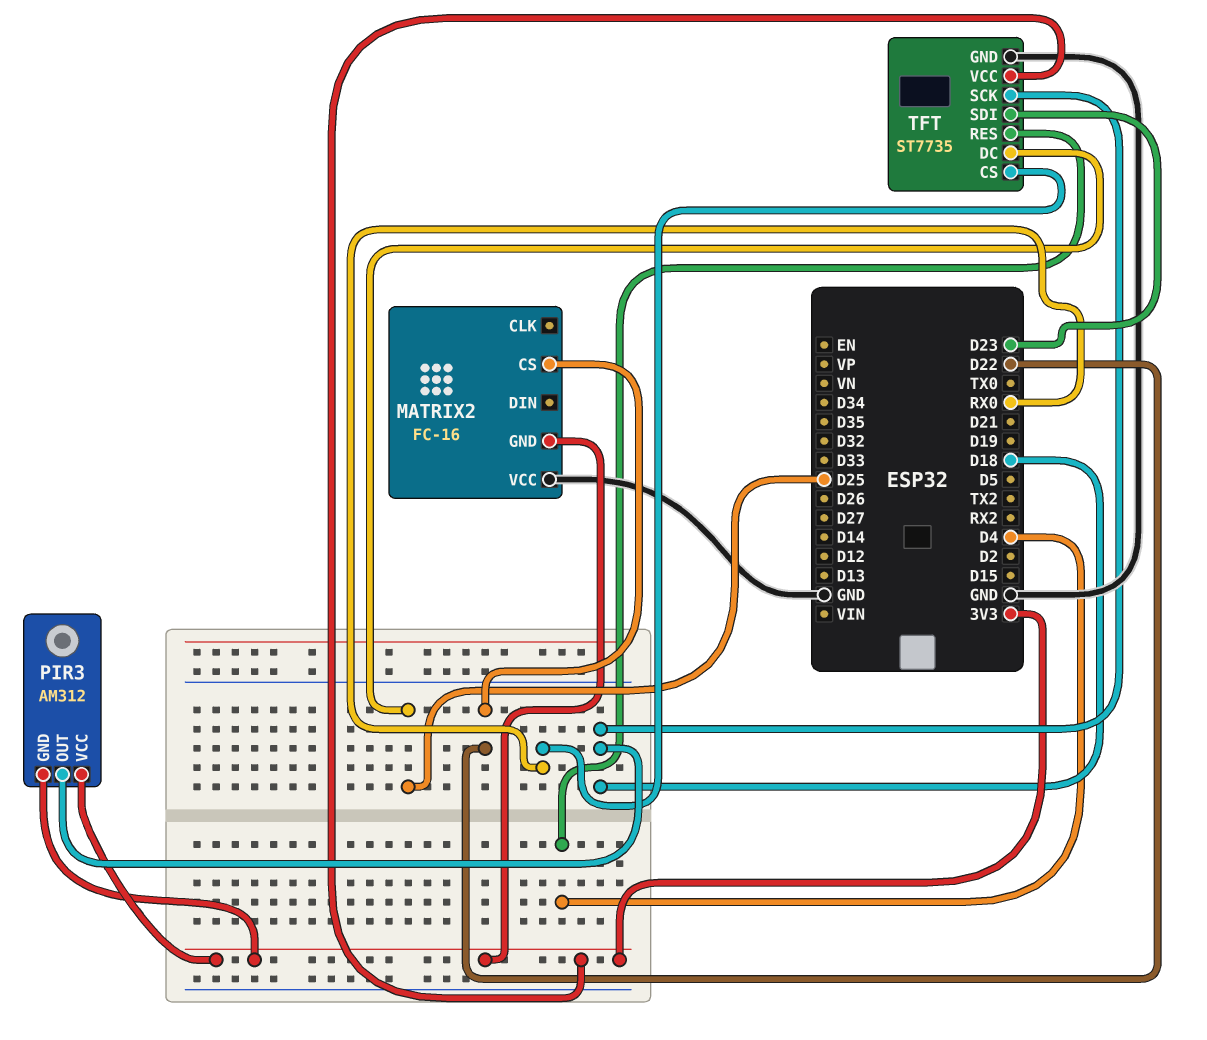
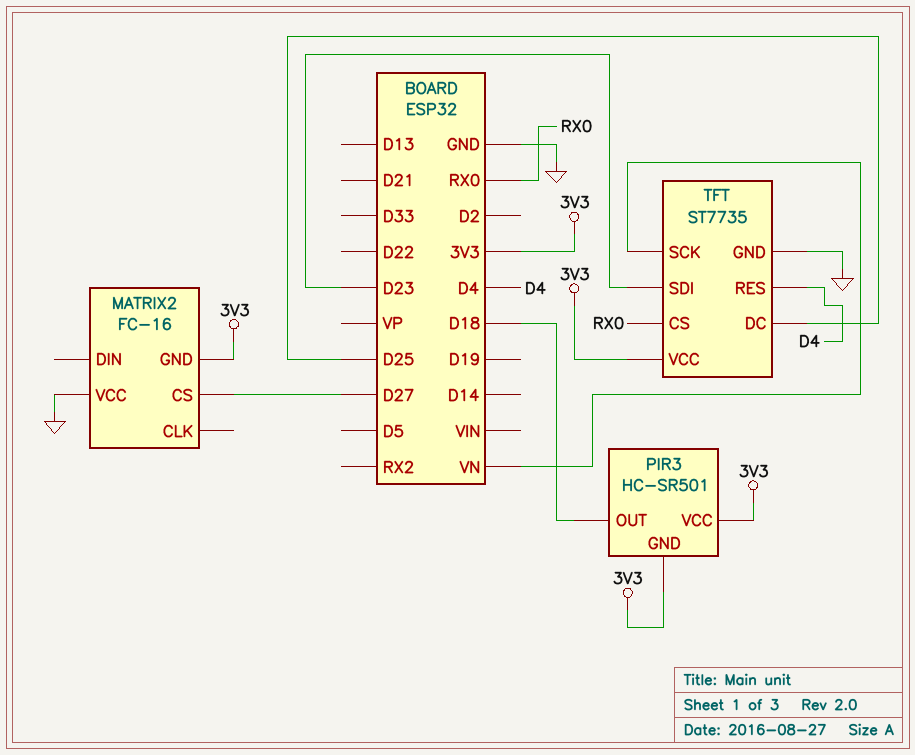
MATRIX2 pin CS: D22 -> D27
PIR3: AM312 -> HC-SR501
TFT pin SCK: D18 -> VN

